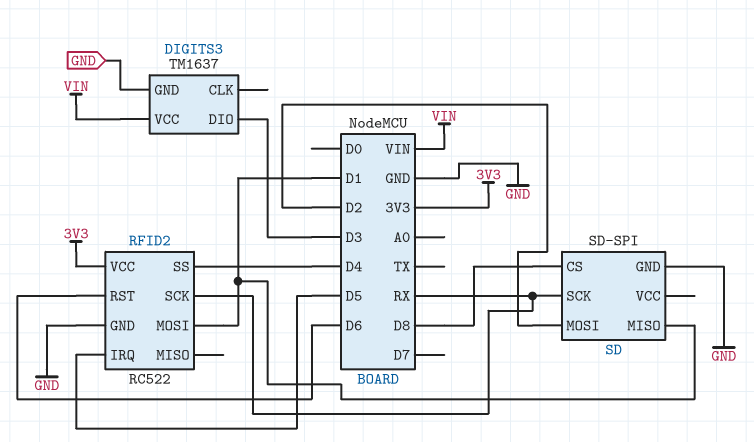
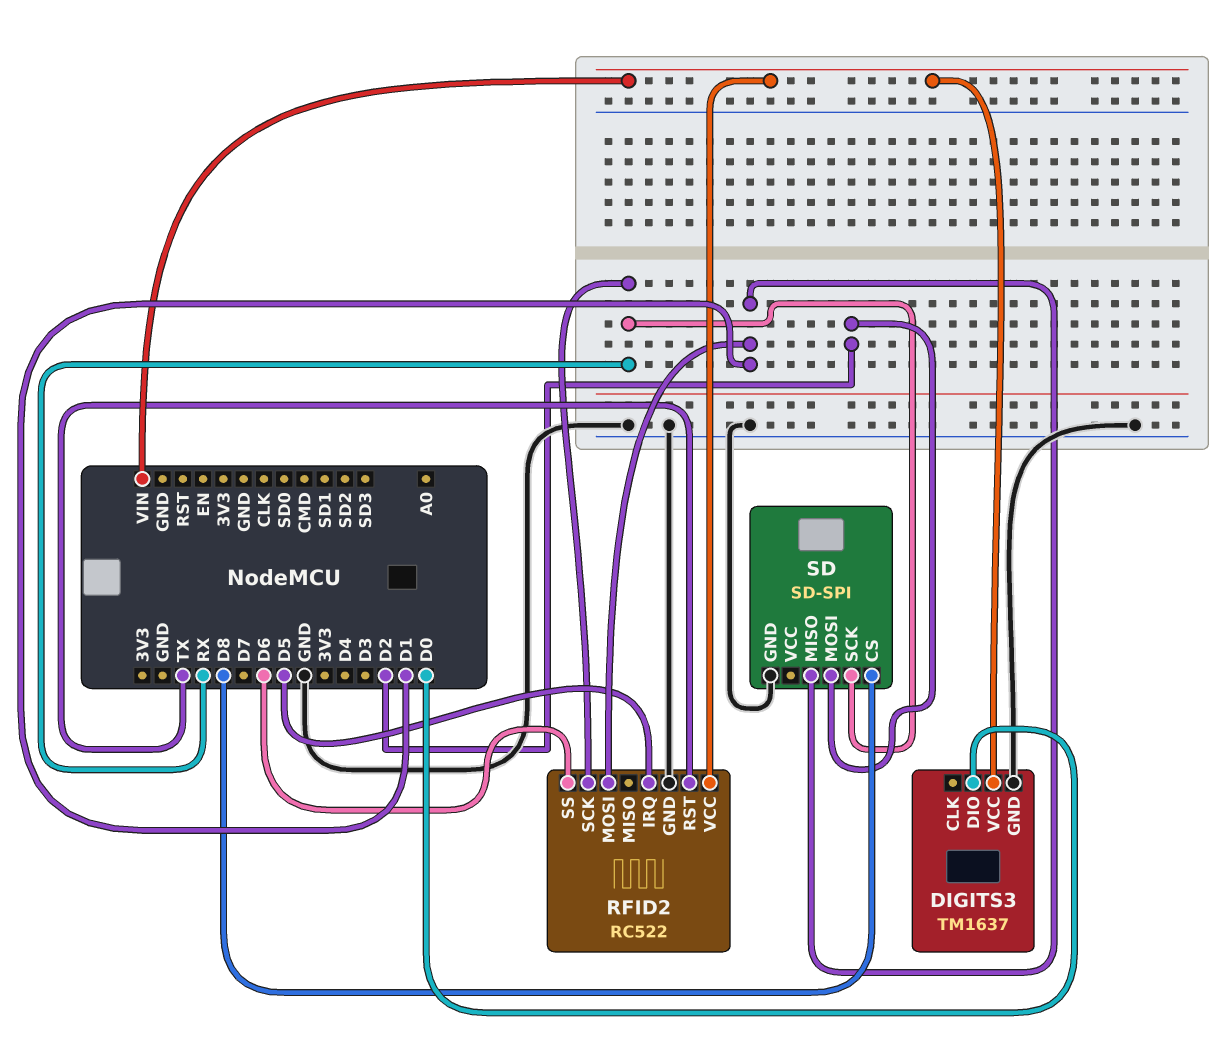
DIGITS3 pin DIO: D3 -> D0
RFID2 pin RST: D6 -> TX
RFID2 pin SS: D4 -> D6
RFID2 pin VCC: 3V3 -> VIN

